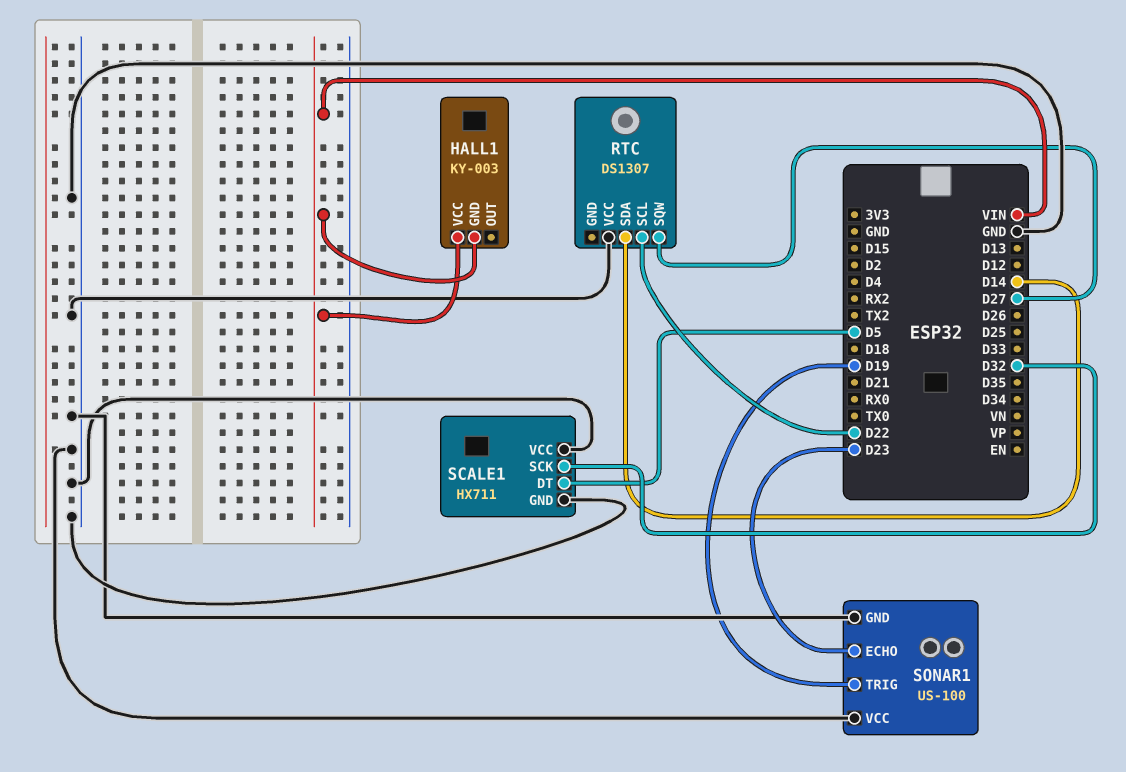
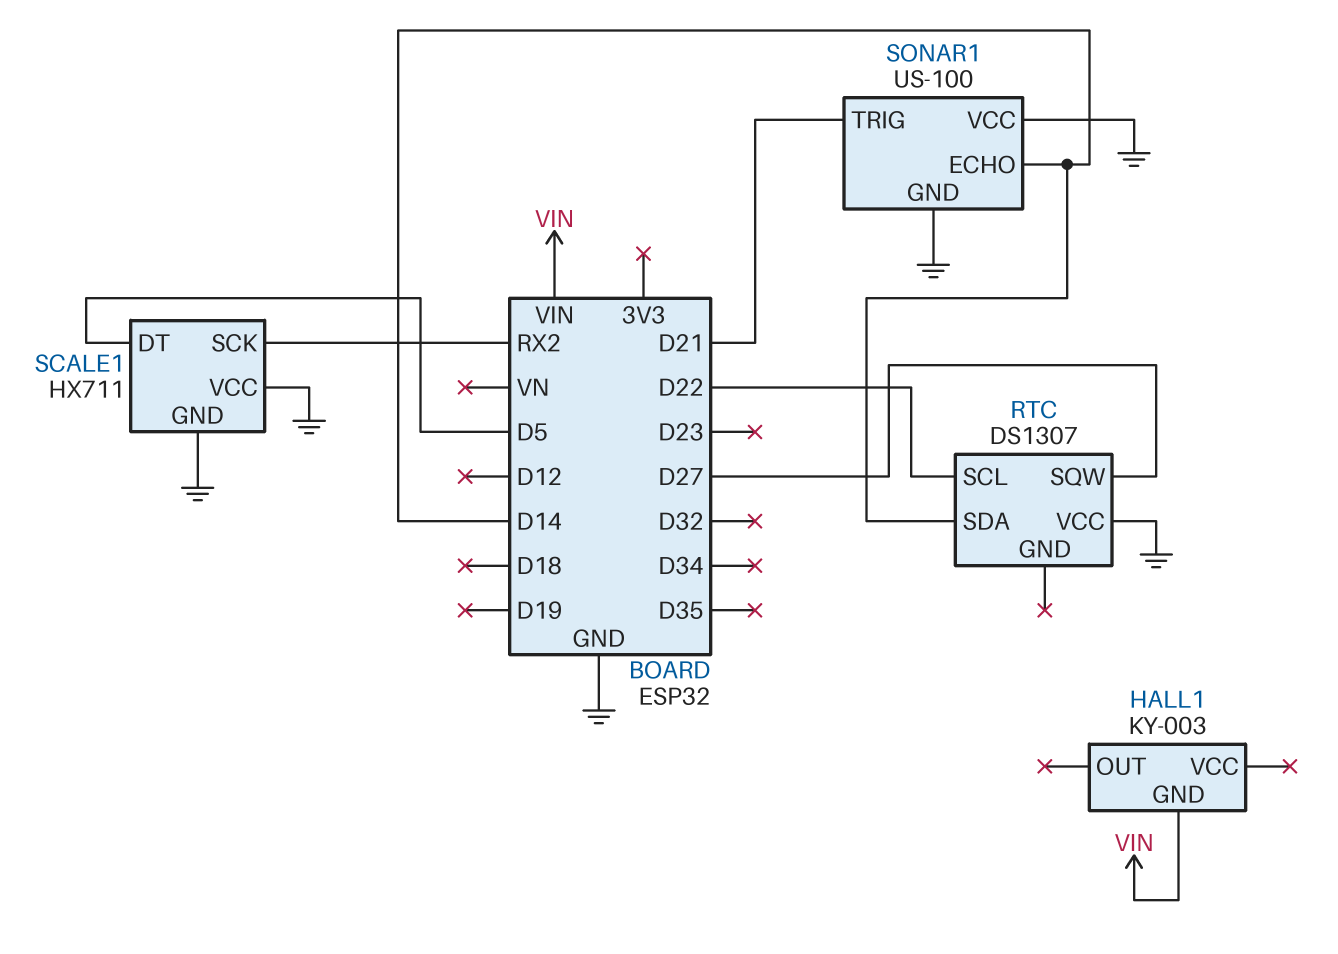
HALL1 pin VCC: VIN -> none
SCALE1 pin SCK: D32 -> RX2
SONAR1 pin ECHO: D23 -> D14
SONAR1 pin TRIG: D19 -> D21

